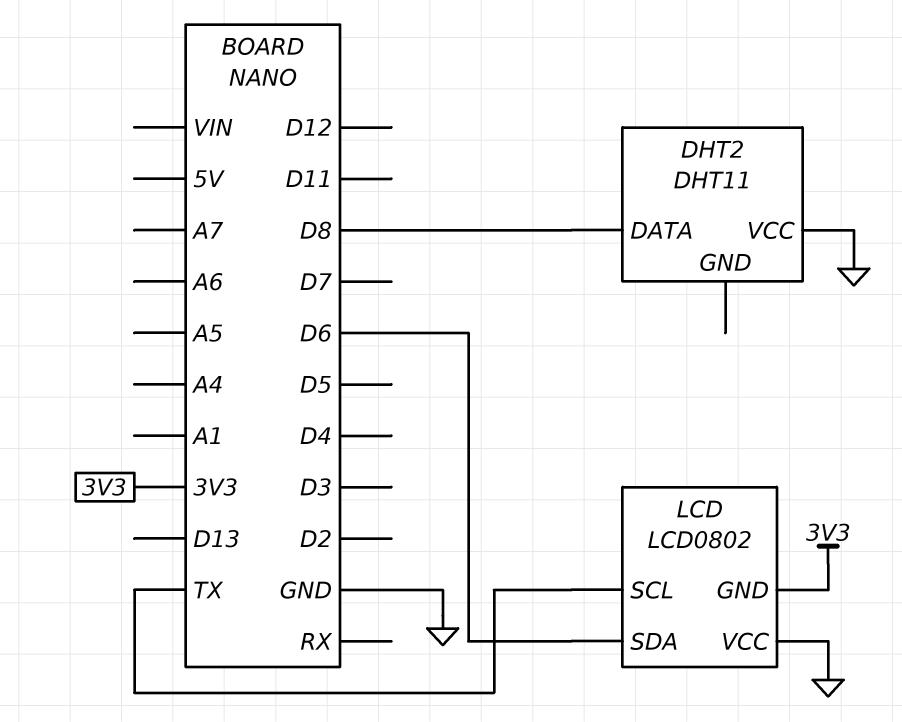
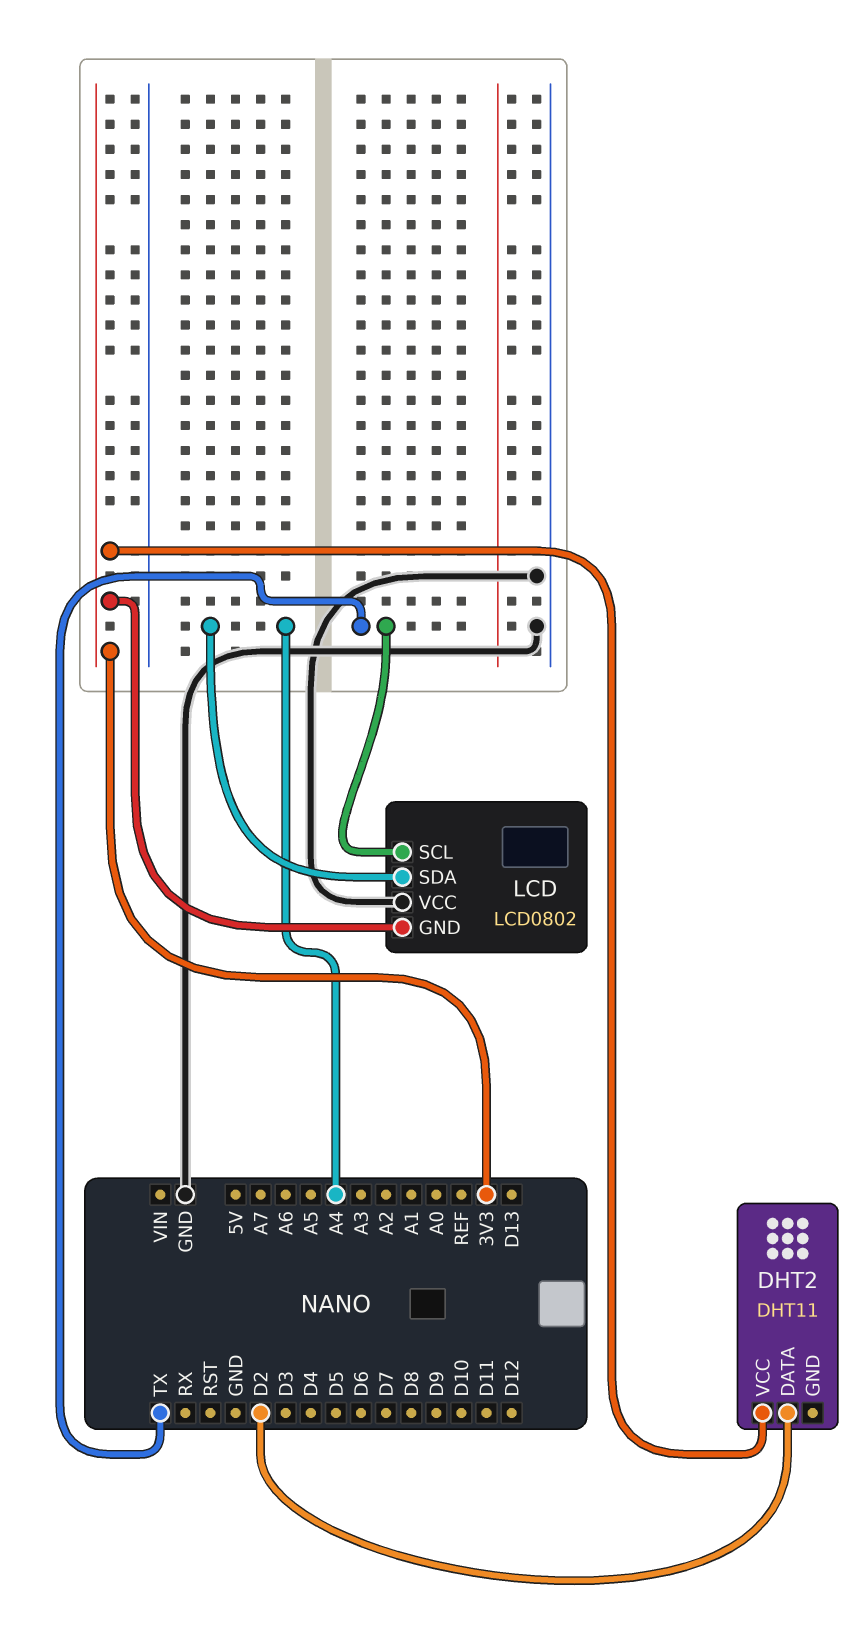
DHT2 pin DATA: D8 -> D2
DHT2 pin VCC: GND -> 3V3
LCD pin SDA: D6 -> A4

